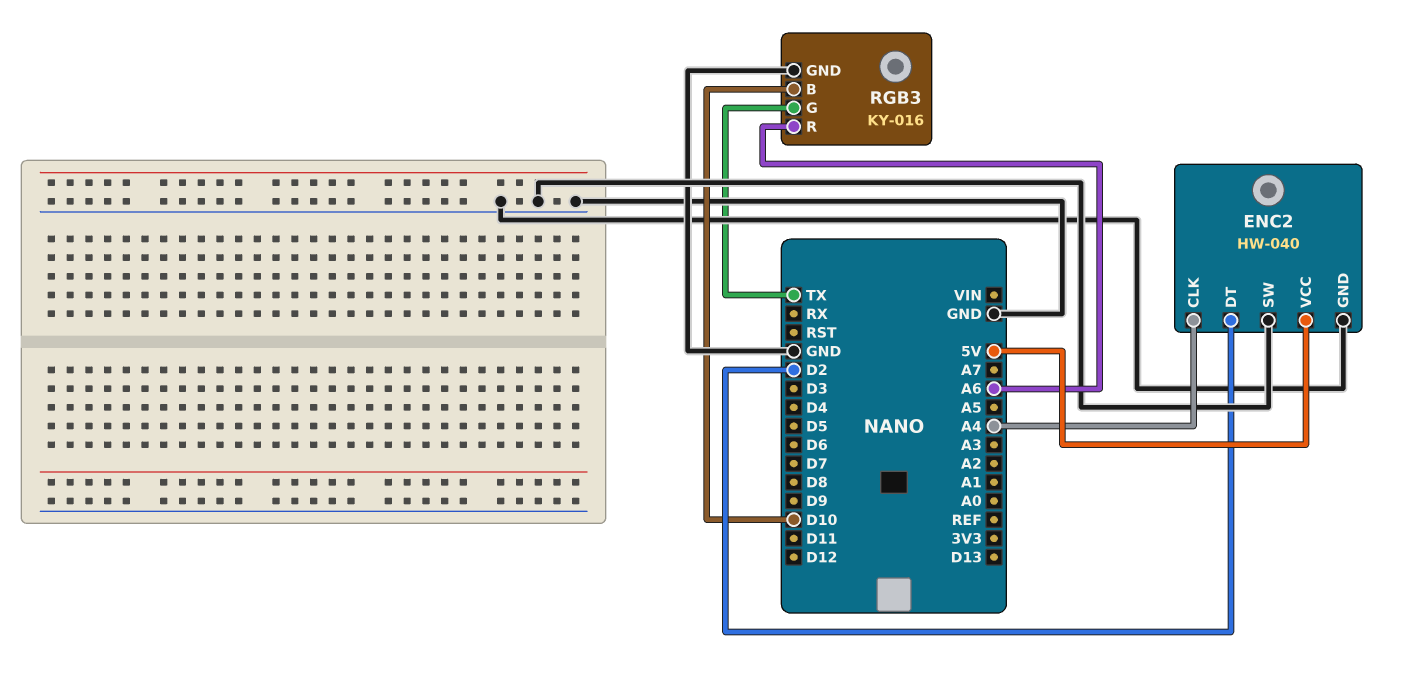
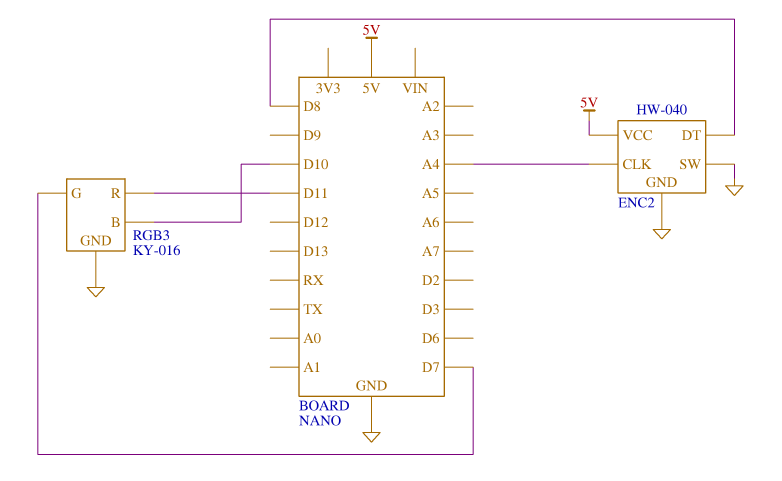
ENC2 pin DT: D2 -> D8
RGB3 pin G: TX -> D7
RGB3 pin R: A6 -> D11

